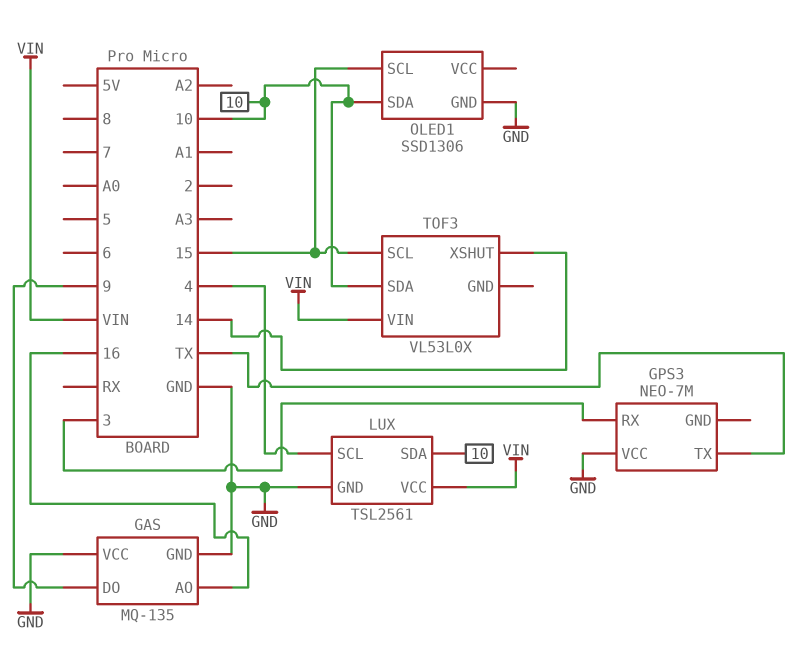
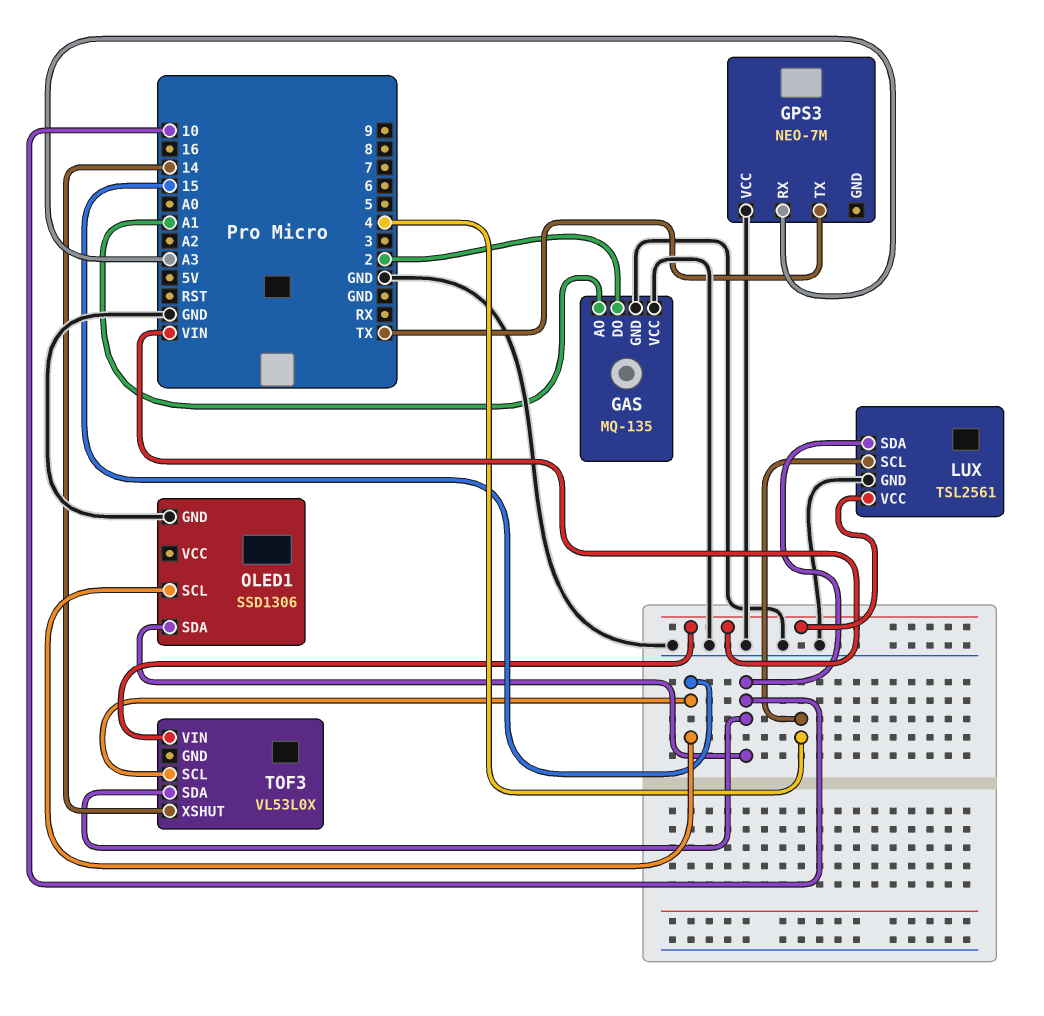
GAS pin AO: 16 -> A1
GAS pin DO: 9 -> 2
GPS3 pin RX: 3 -> A3

